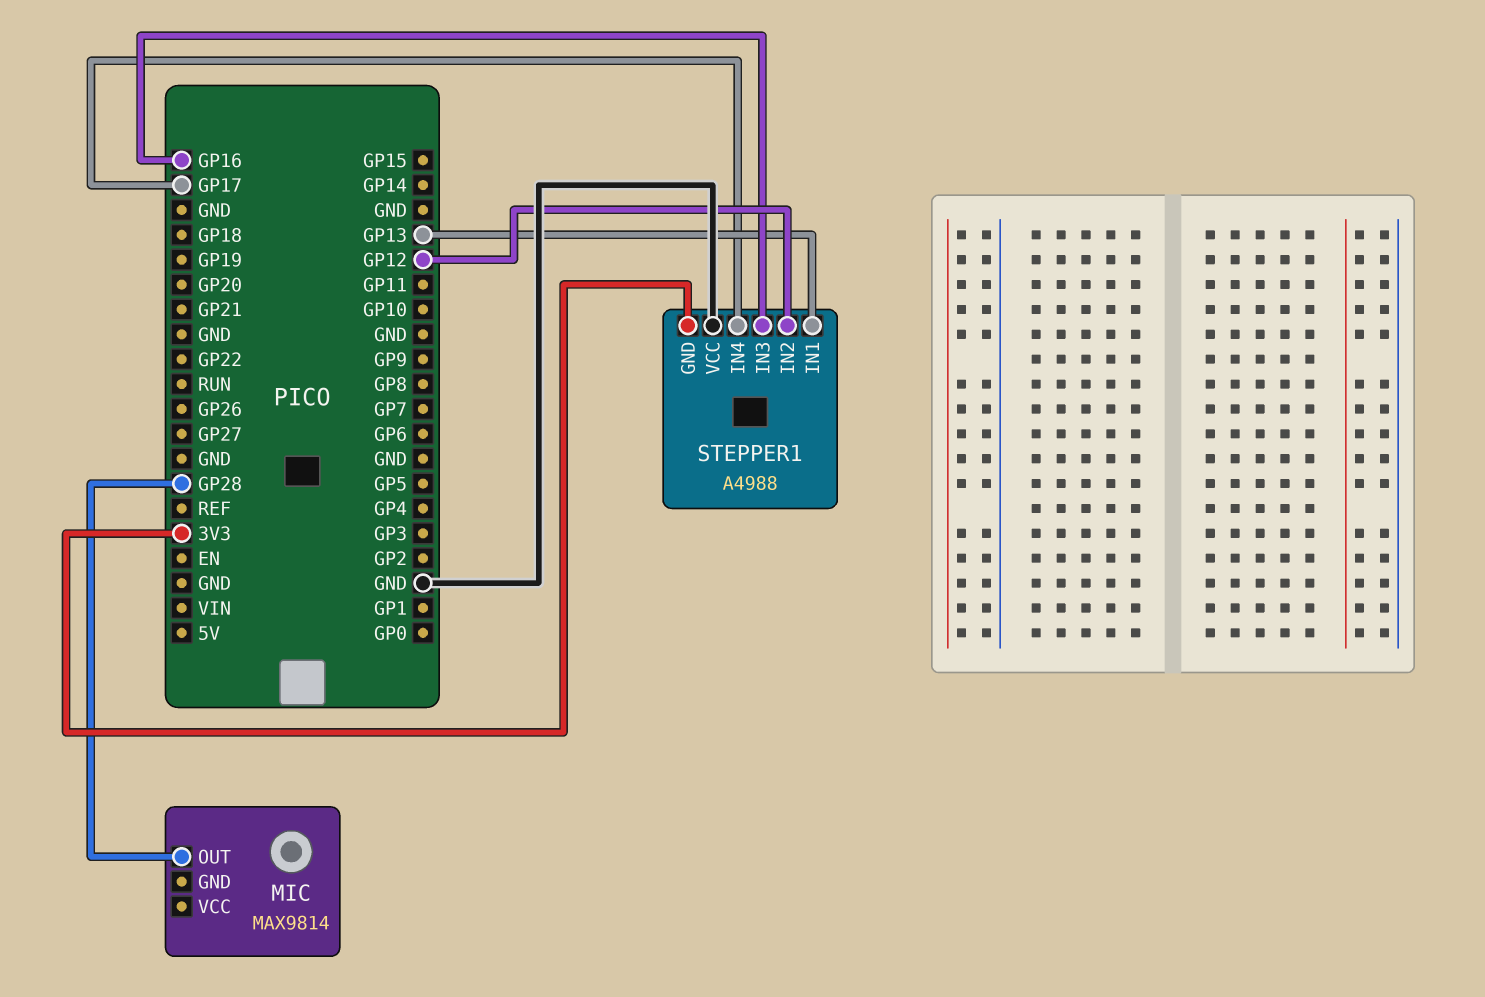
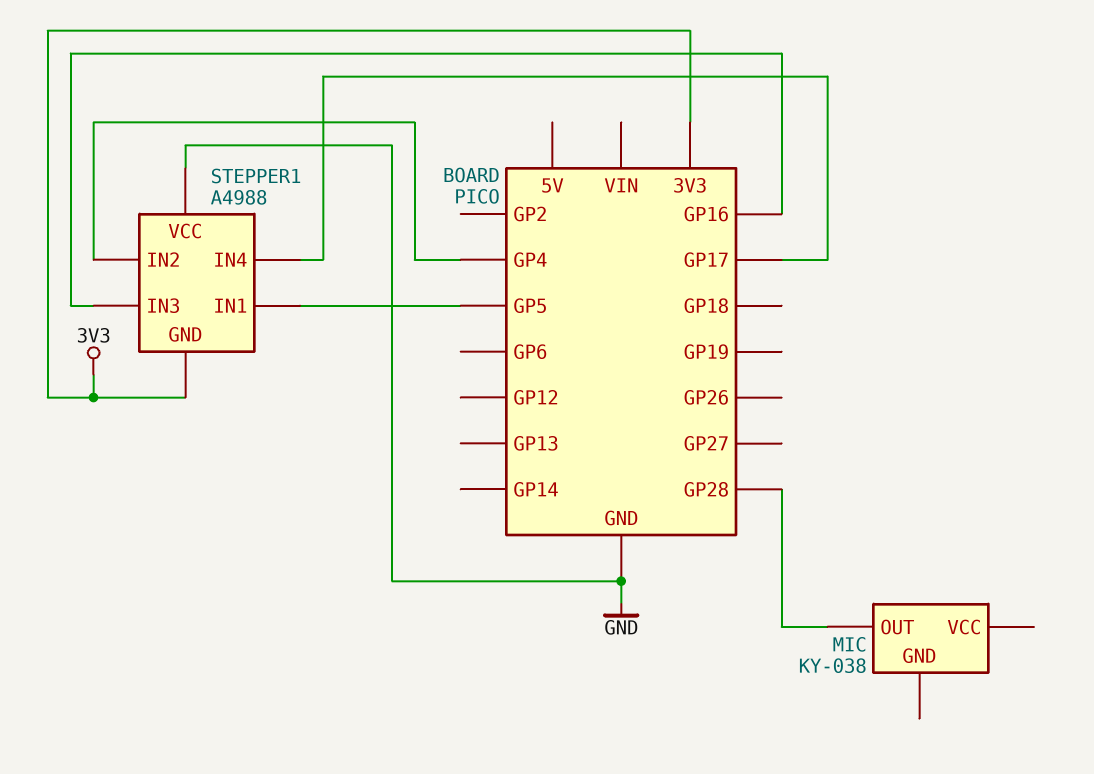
MIC: MAX9814 -> KY-038
STEPPER1 pin IN1: GP13 -> GP5
STEPPER1 pin IN2: GP12 -> GP4

